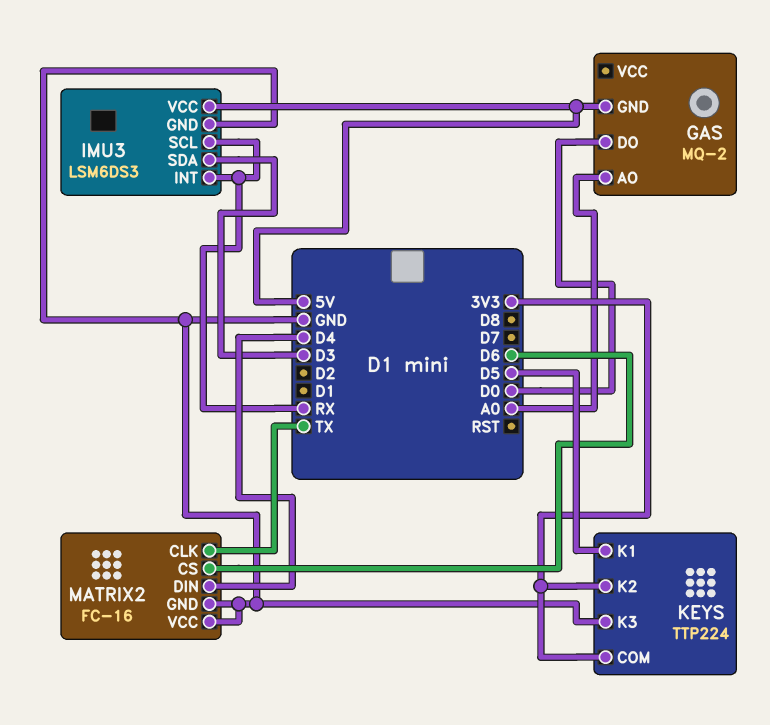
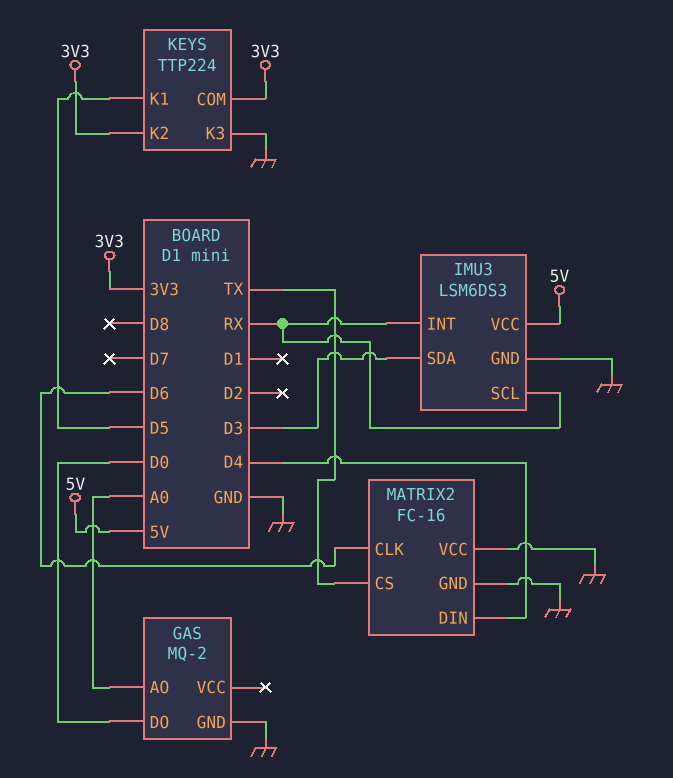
GAS pin GND: 5V -> GND
MATRIX2 pin CLK: TX -> D6
MATRIX2 pin CS: D6 -> TX

